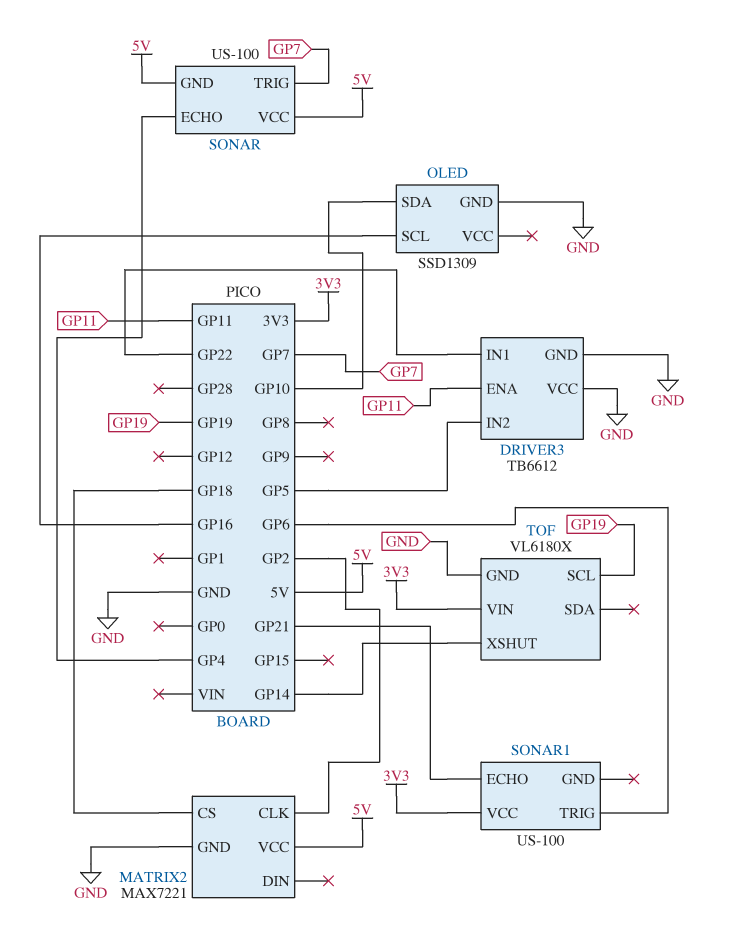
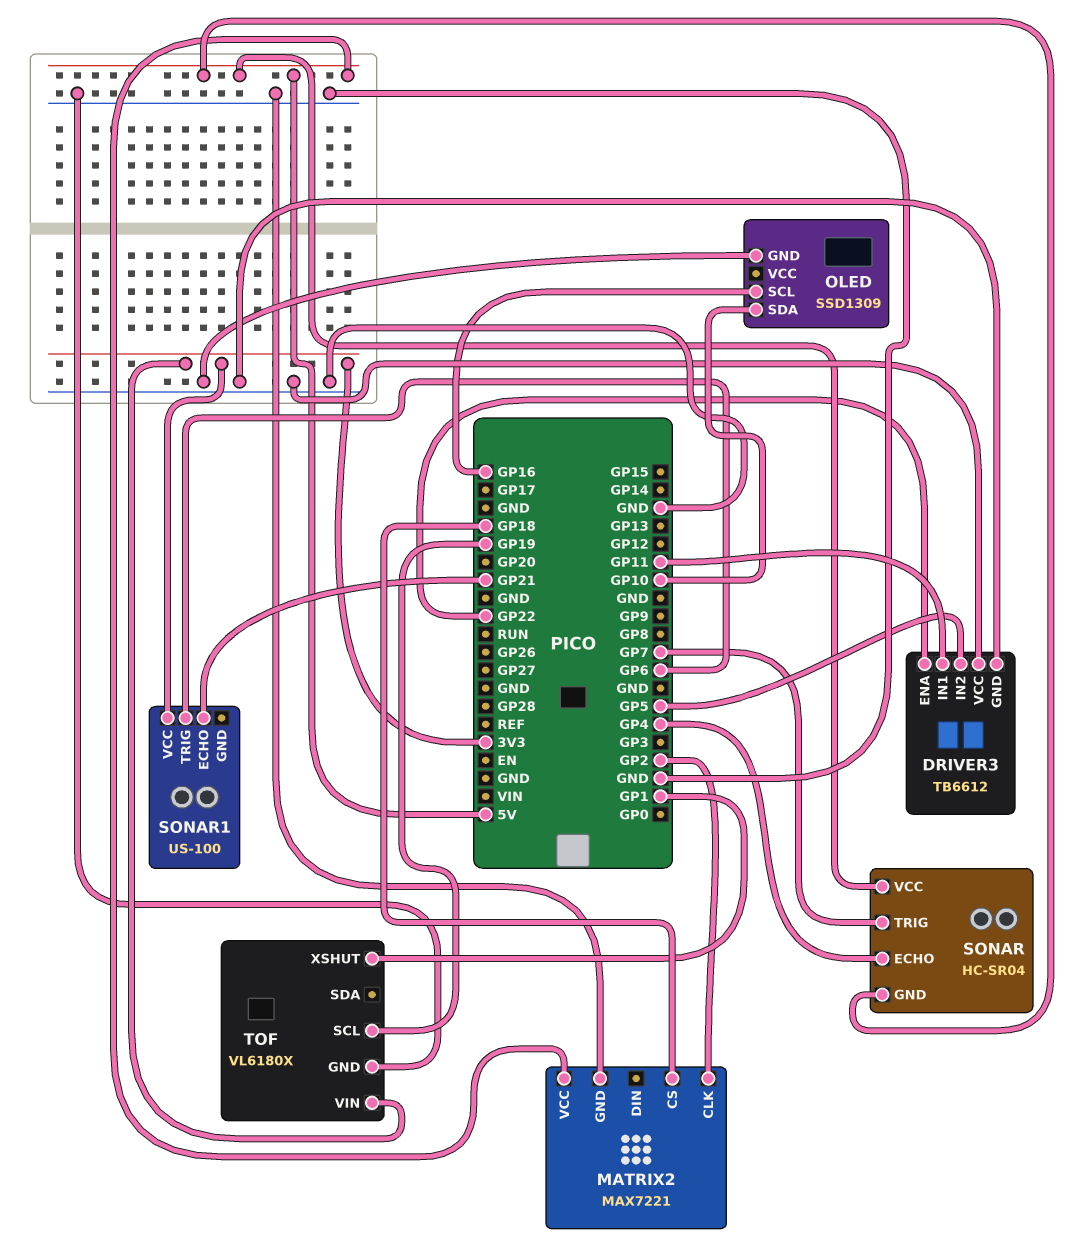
DRIVER3 pin ENA: GP11 -> GP22
DRIVER3 pin IN1: GP22 -> GP11
SONAR: US-100 -> HC-SR04
TOF pin XSHUT: GP14 -> GP1

